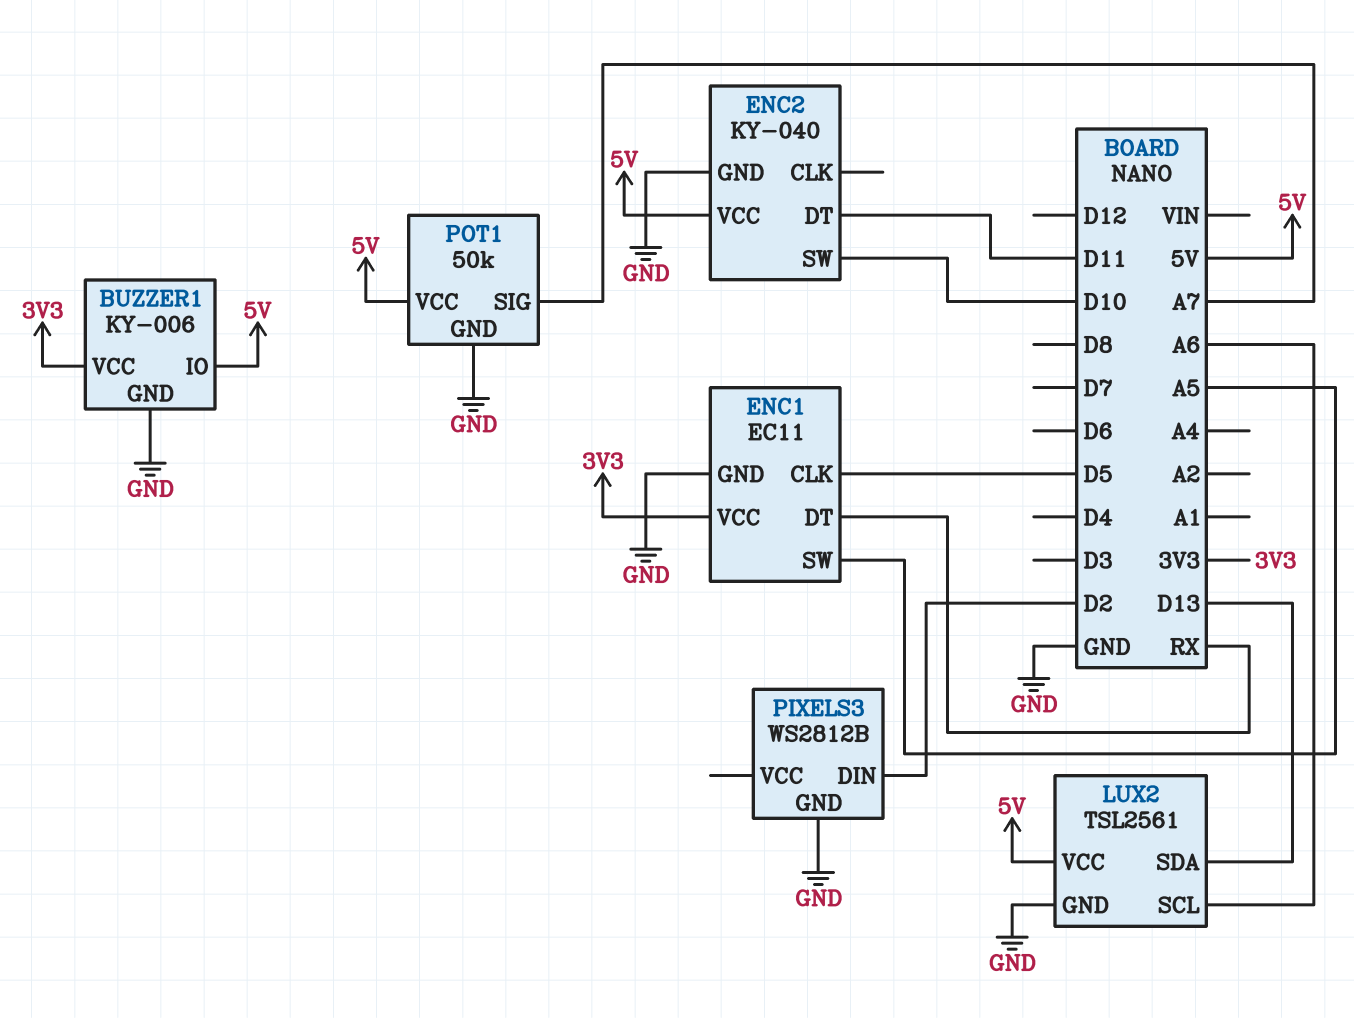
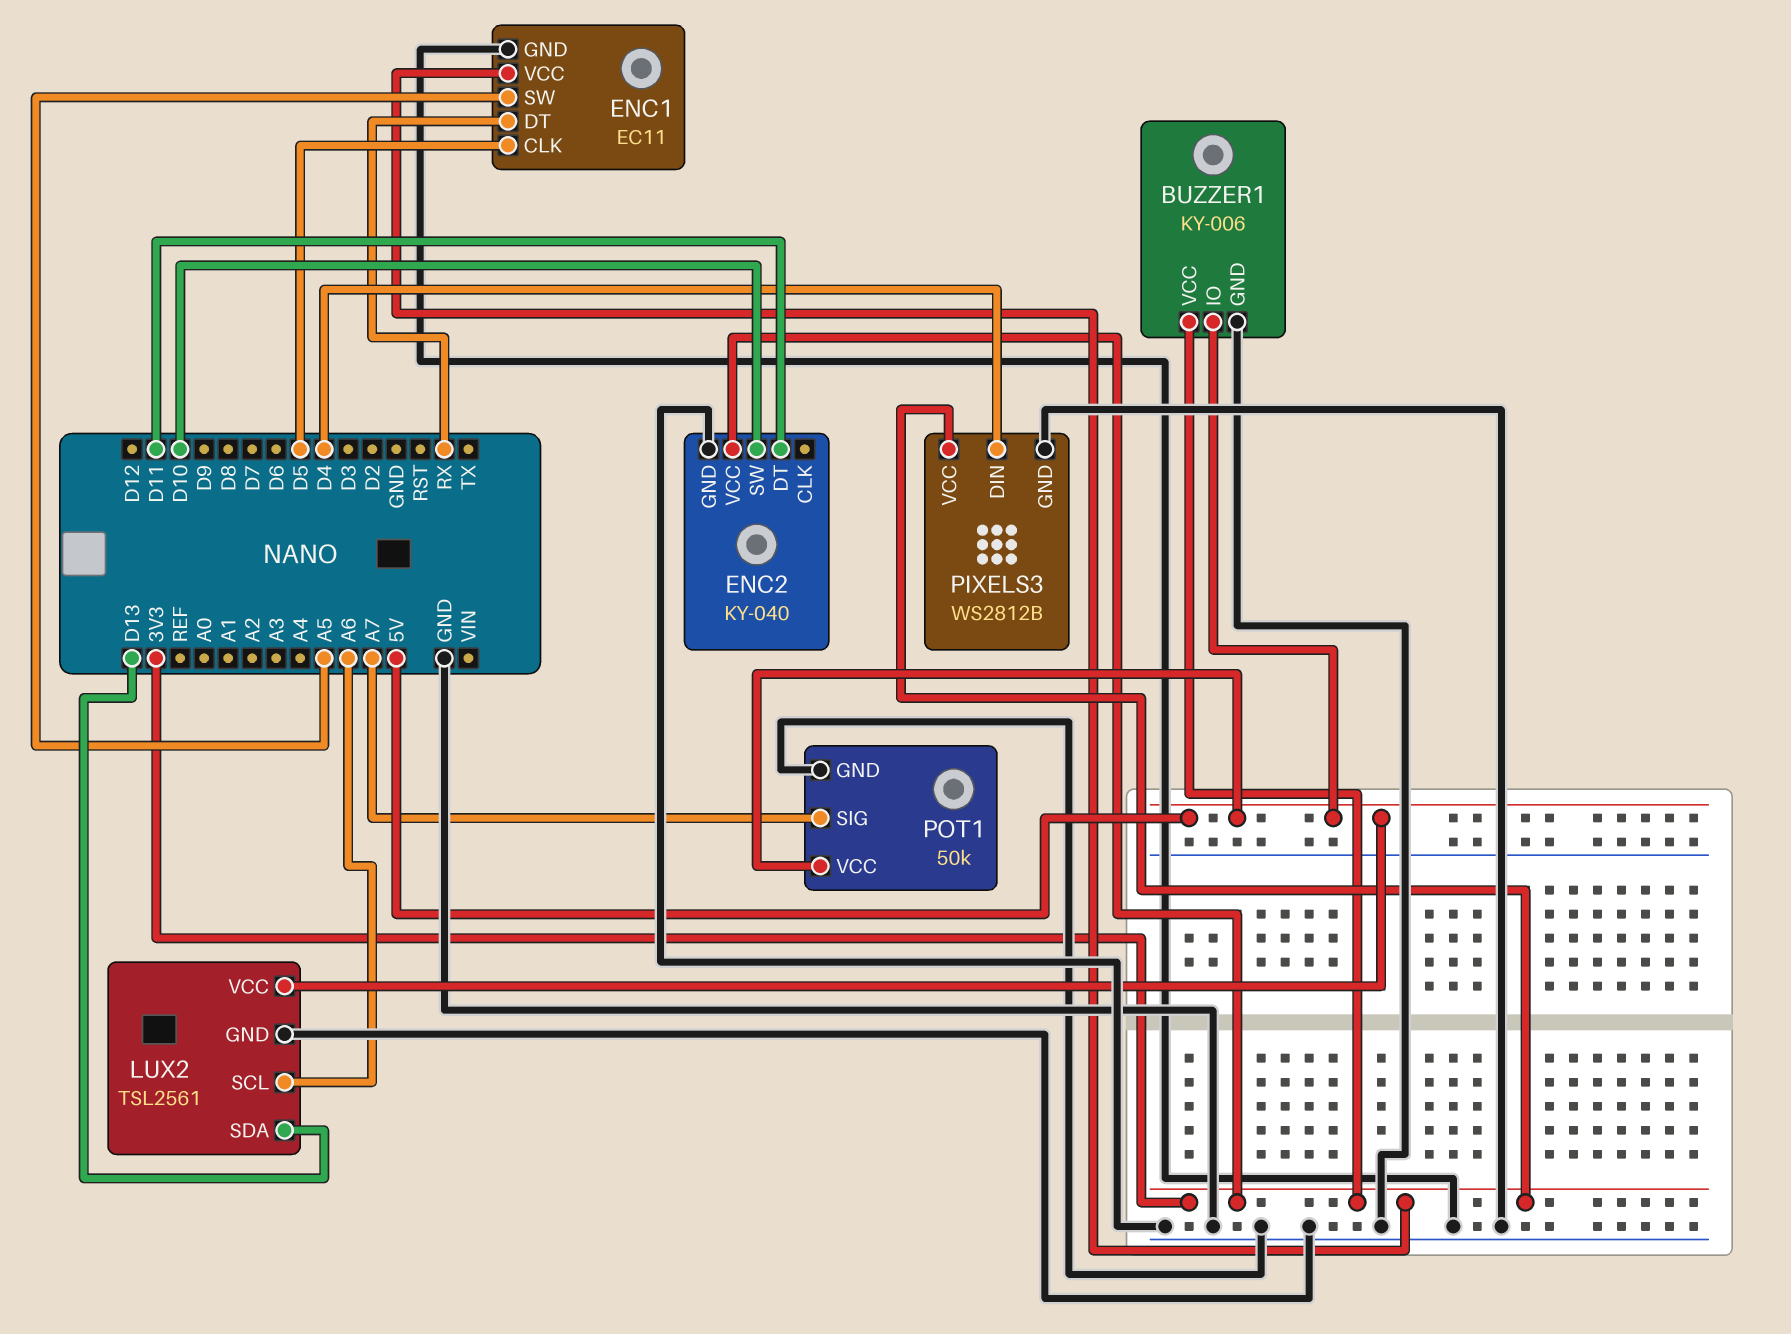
ENC2 pin VCC: 5V -> 3V3
PIXELS3 pin DIN: D2 -> D4
PIXELS3 pin VCC: none -> 3V3

